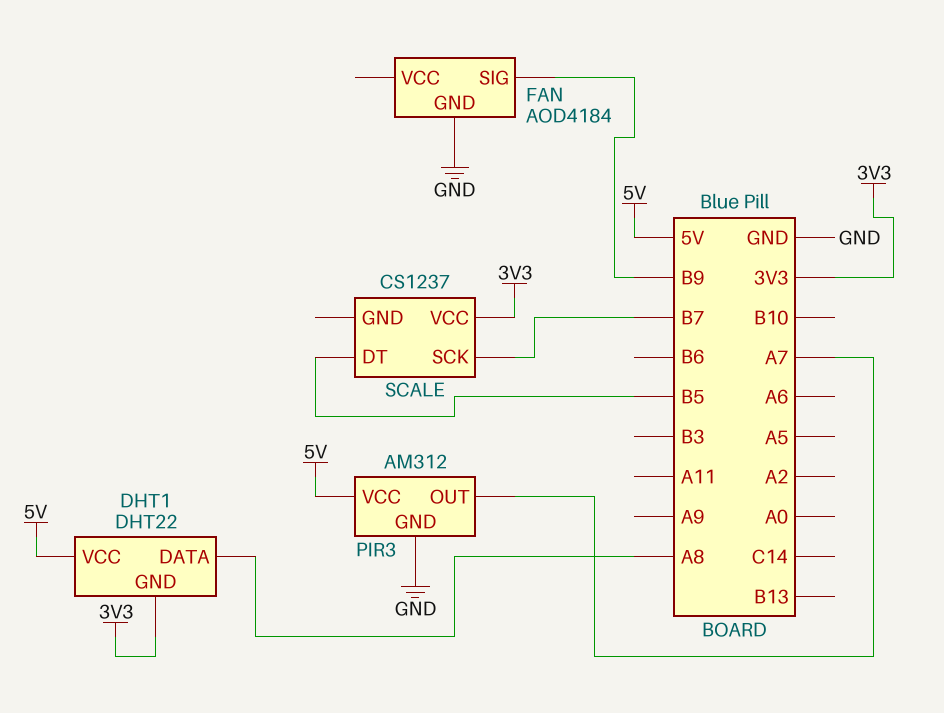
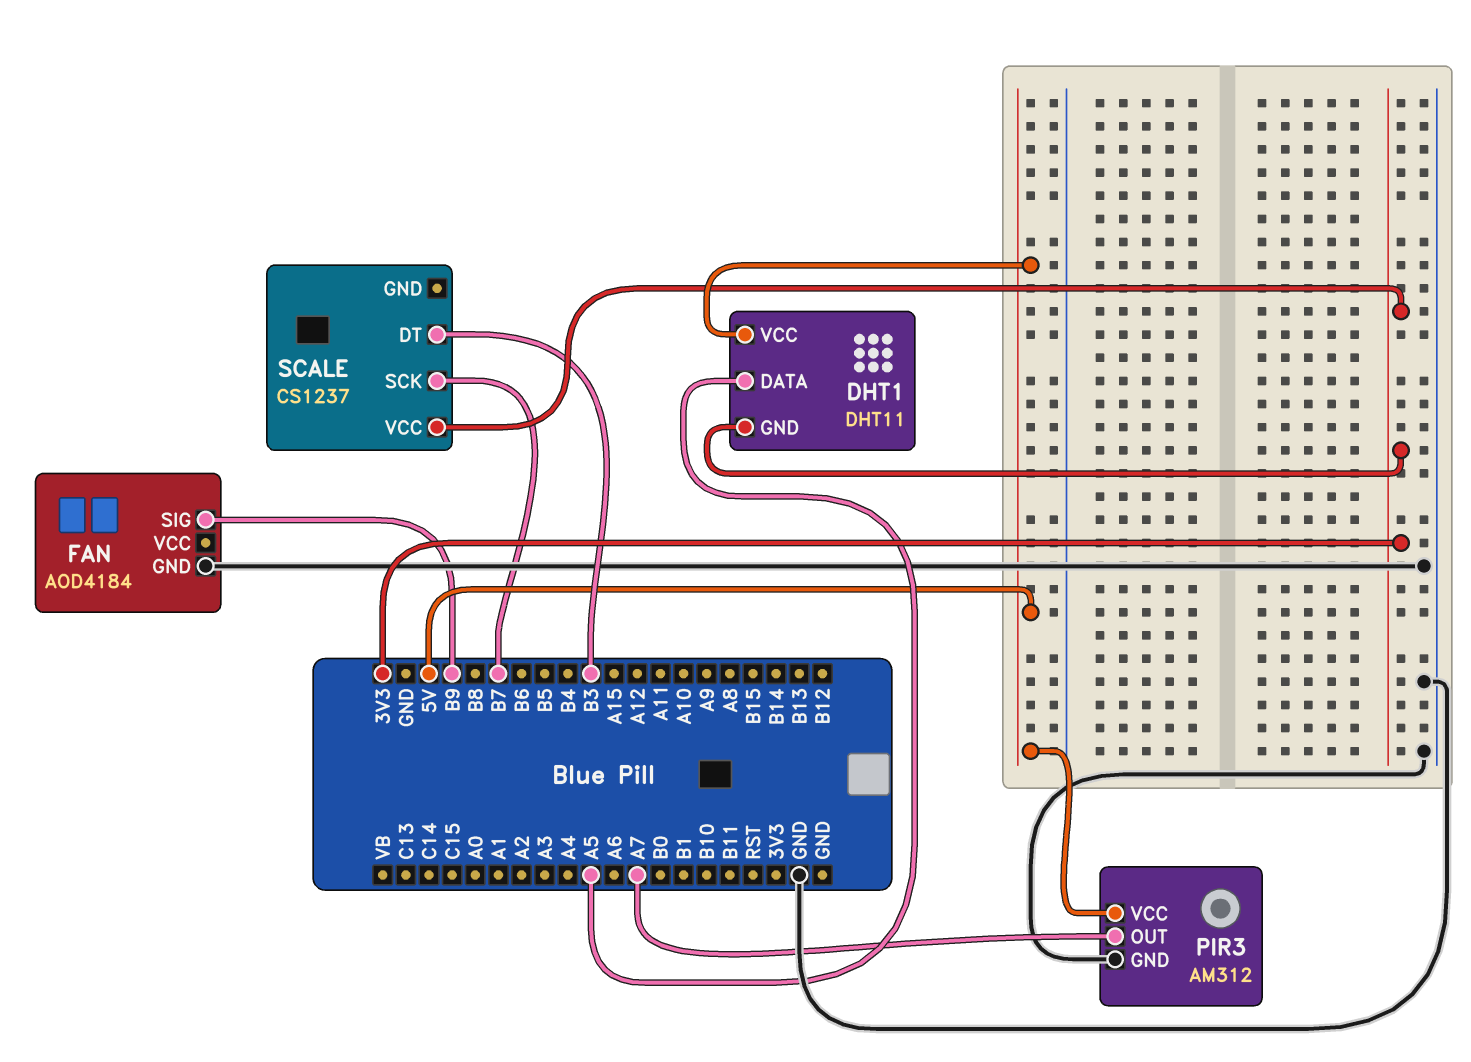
DHT1: DHT22 -> DHT11
DHT1 pin DATA: A8 -> A5
SCALE pin DT: B5 -> B3

